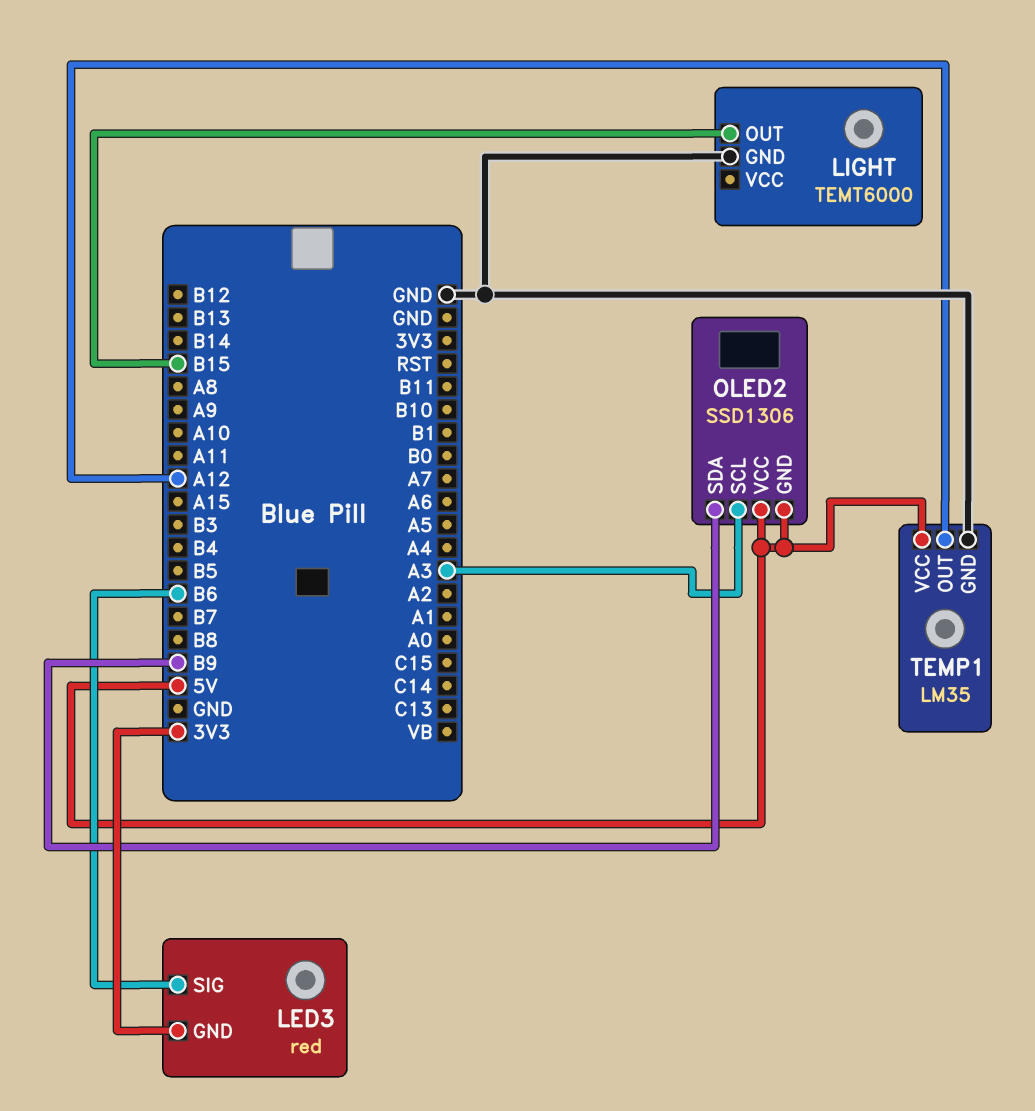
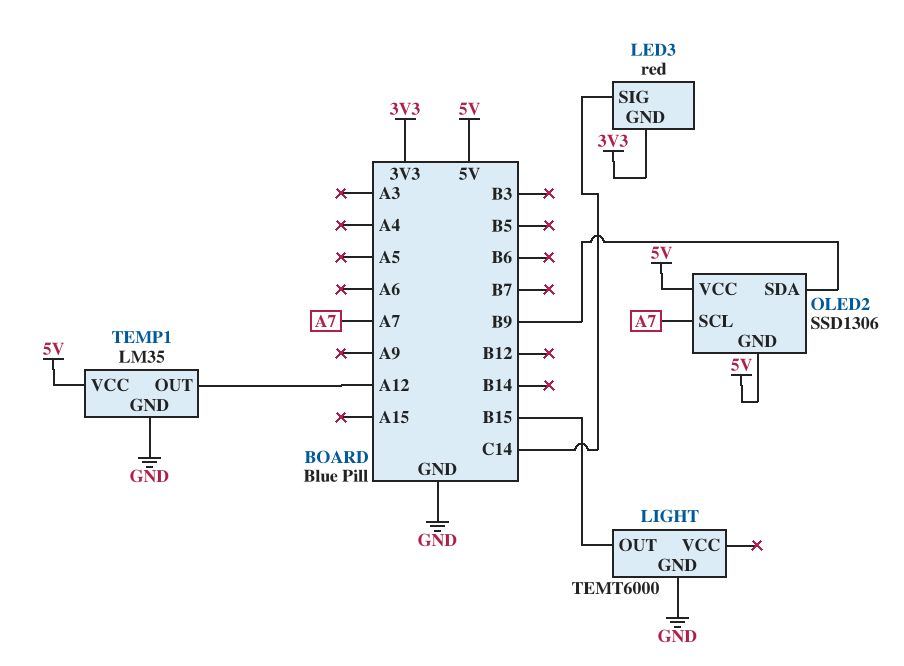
LED3 pin SIG: B6 -> C14
OLED2 pin SCL: A3 -> A7

